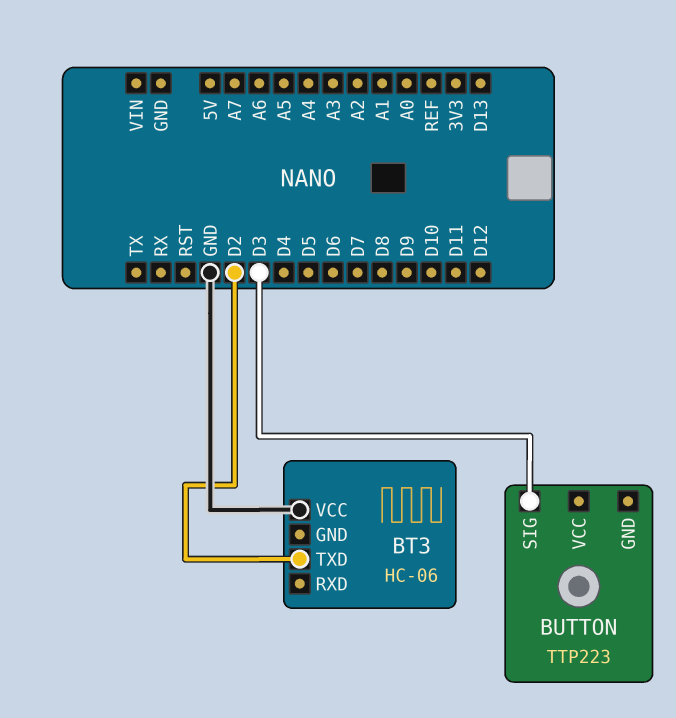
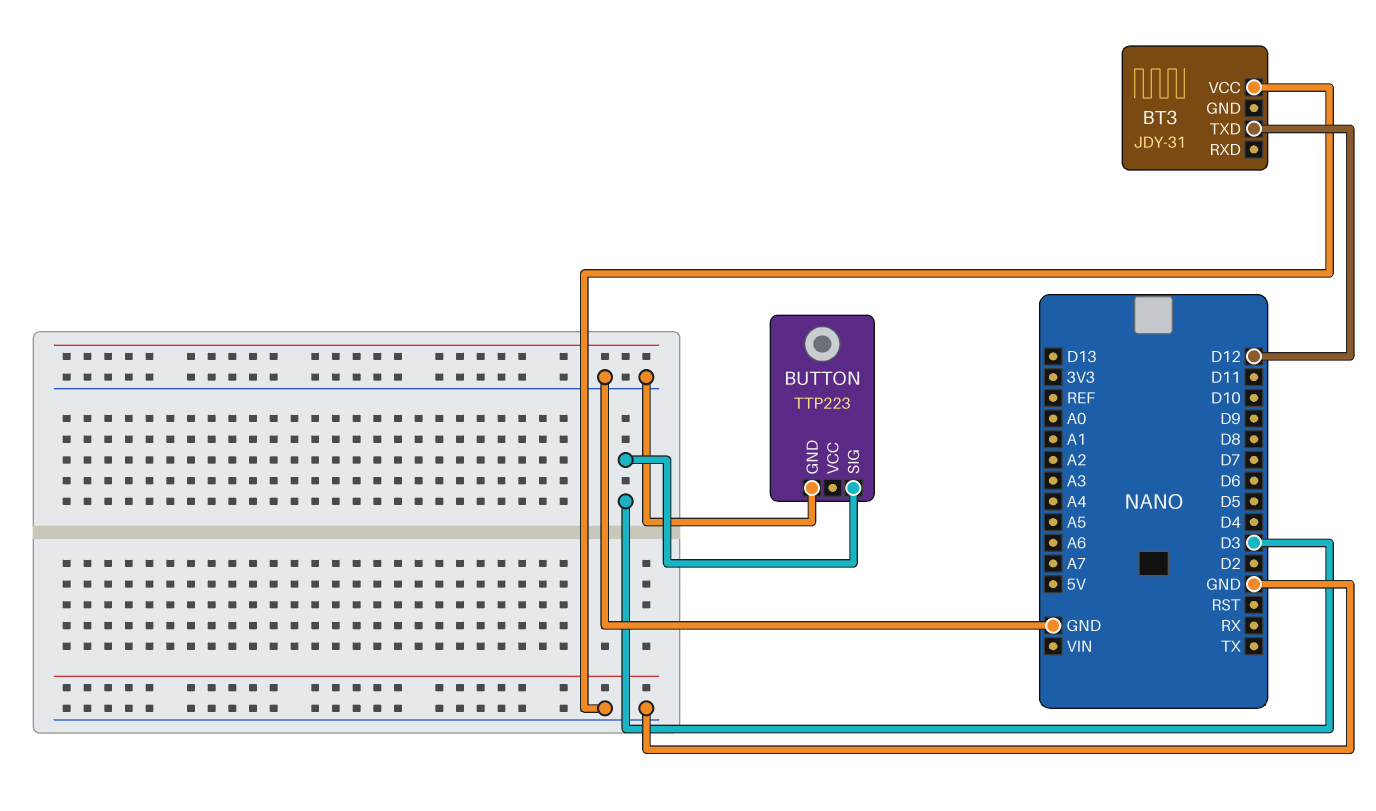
BT3: HC-06 -> JDY-31
BT3 pin TXD: D2 -> D12
BUTTON pin GND: none -> GND

